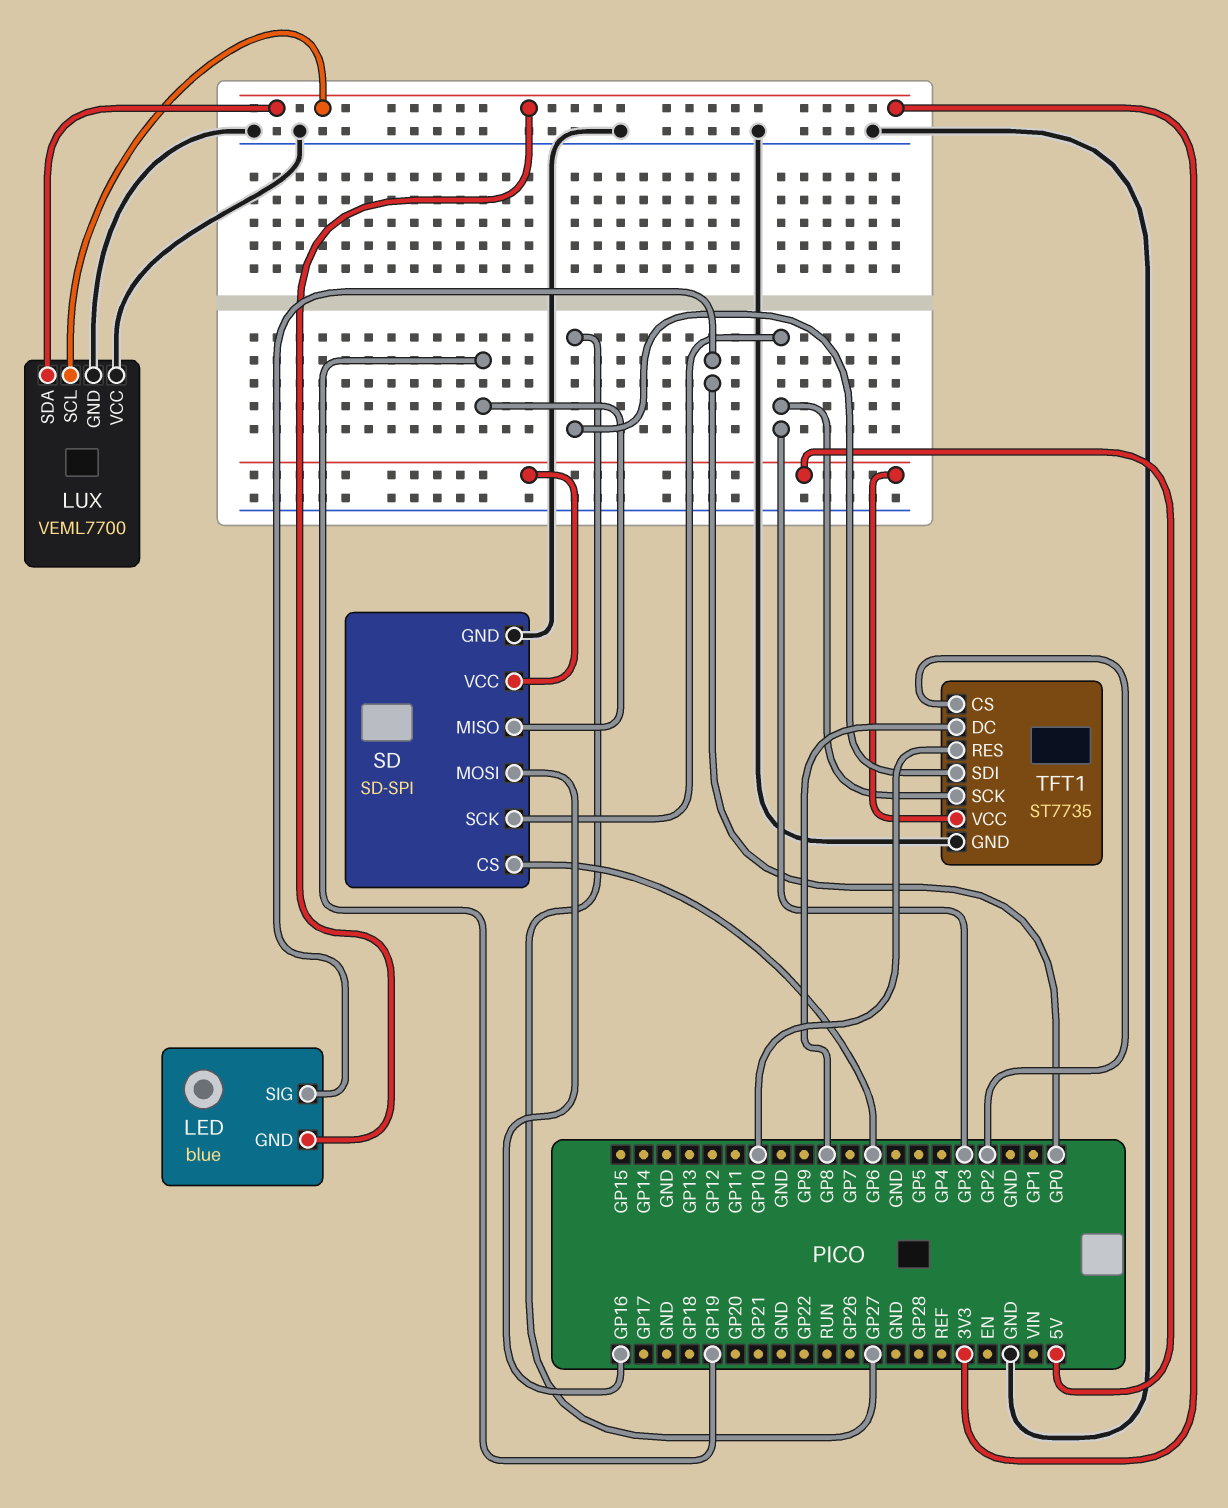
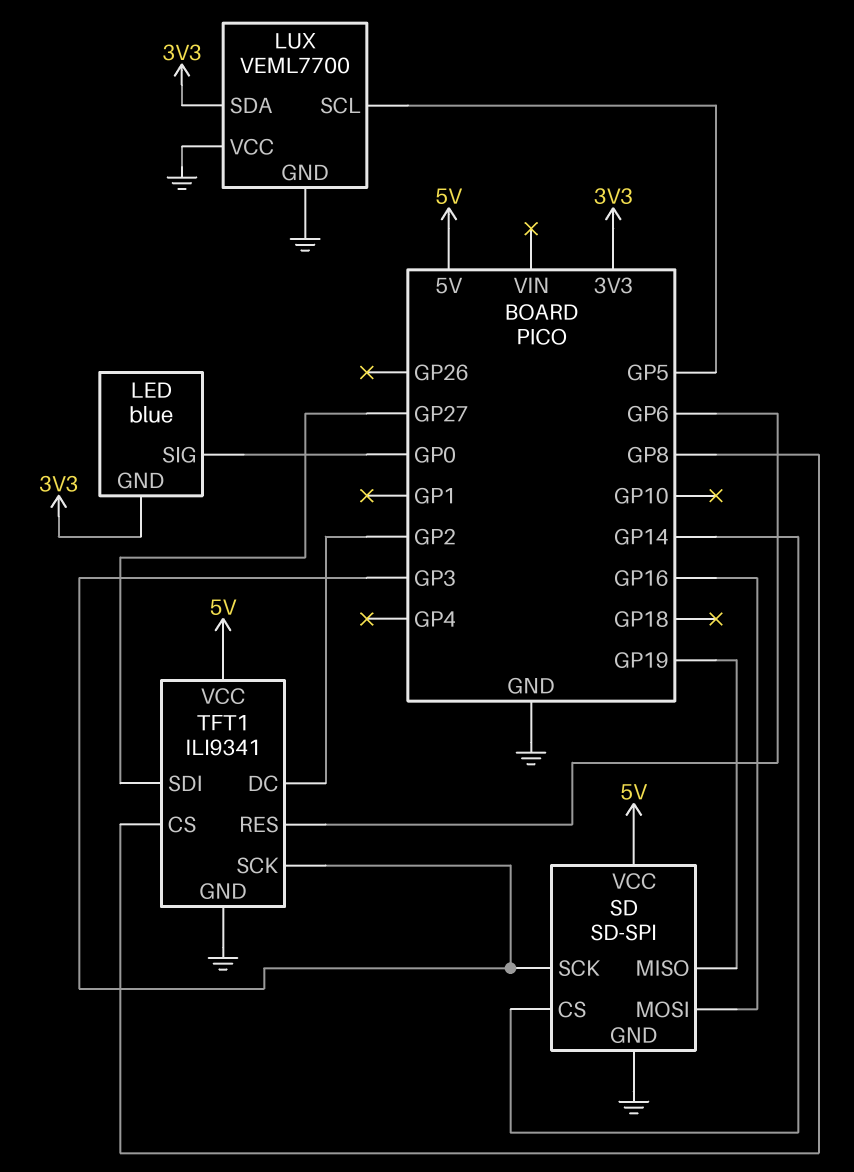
LUX pin SCL: 3V3 -> GP5
SD pin CS: GP6 -> GP14
TFT1: ST7735 -> ILI9341
TFT1 pin CS: GP2 -> GP8
TFT1 pin DC: GP8 -> GP2
TFT1 pin RES: GP10 -> GP6

